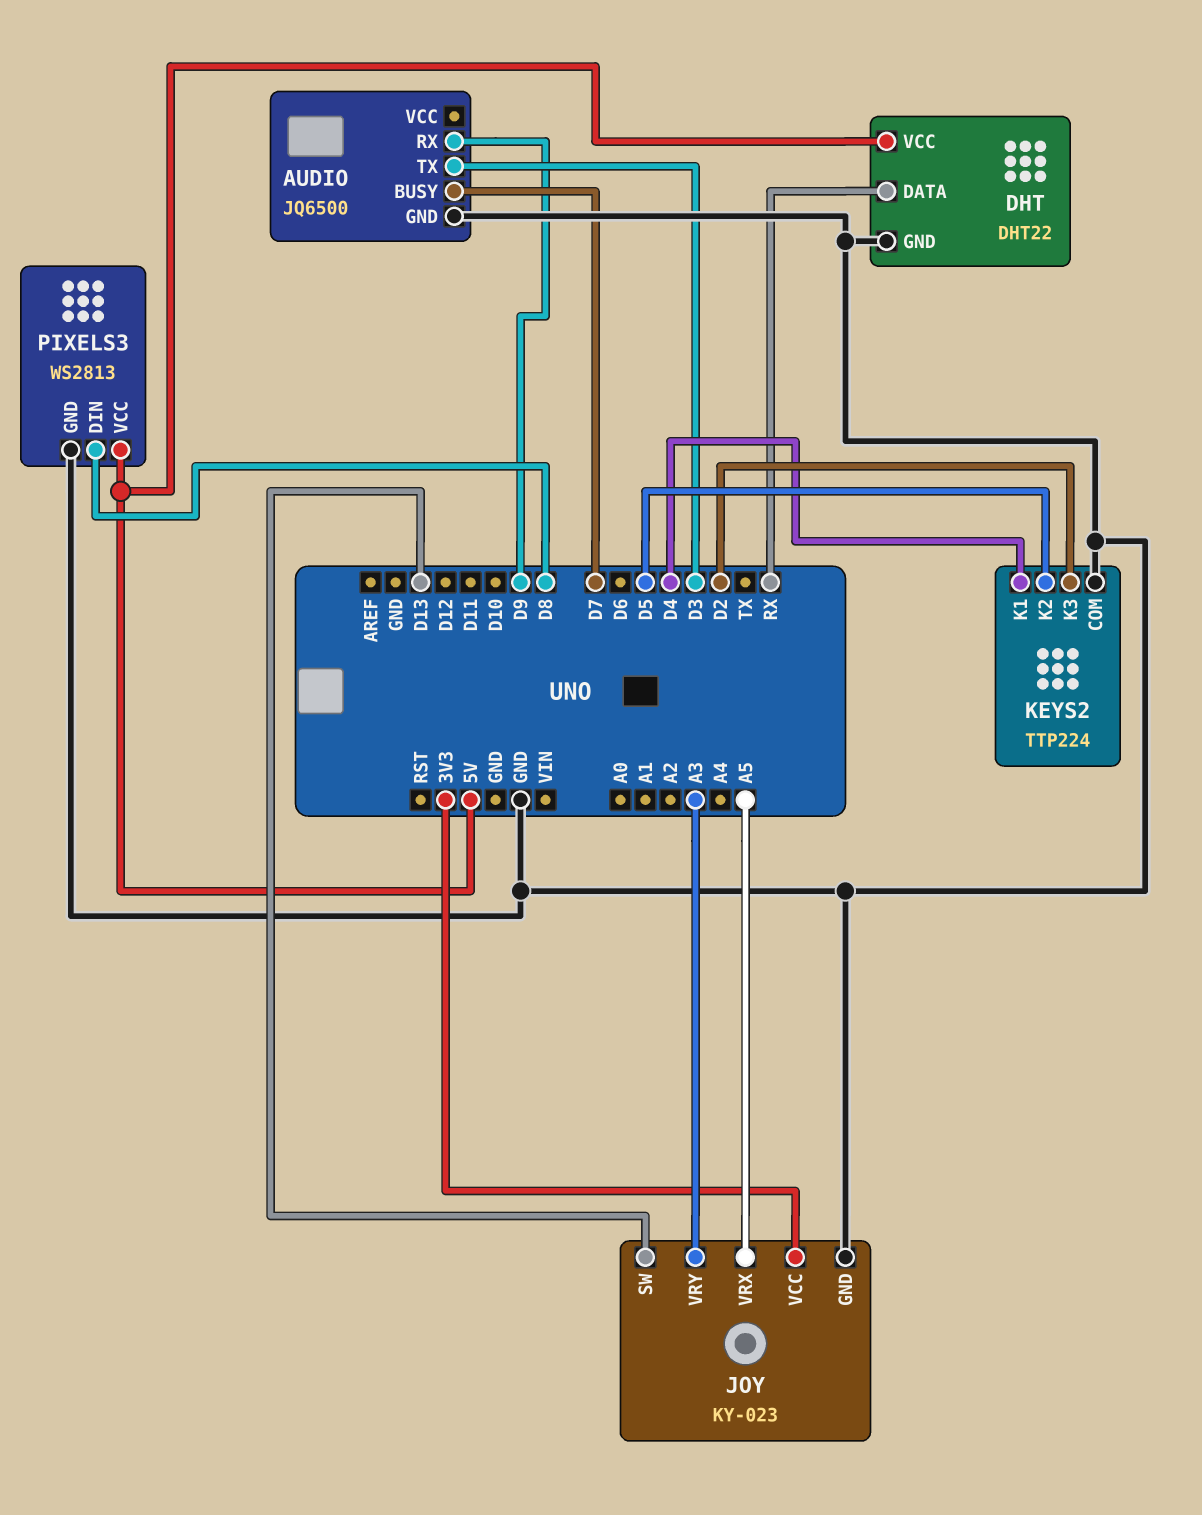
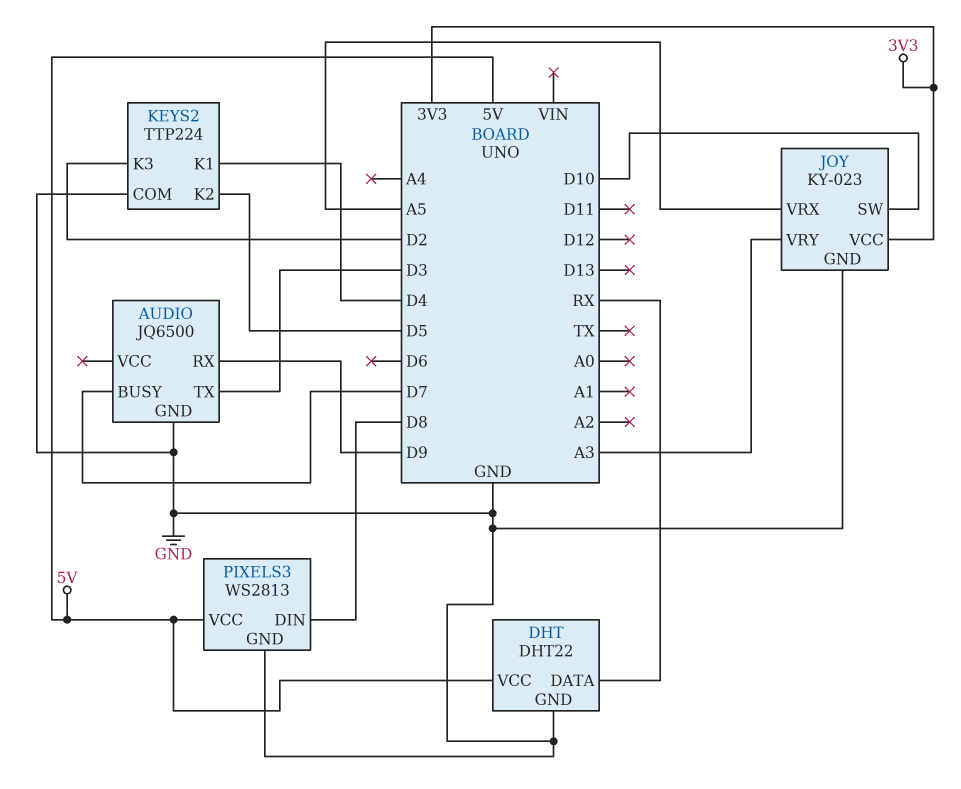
JOY pin SW: D13 -> D10

